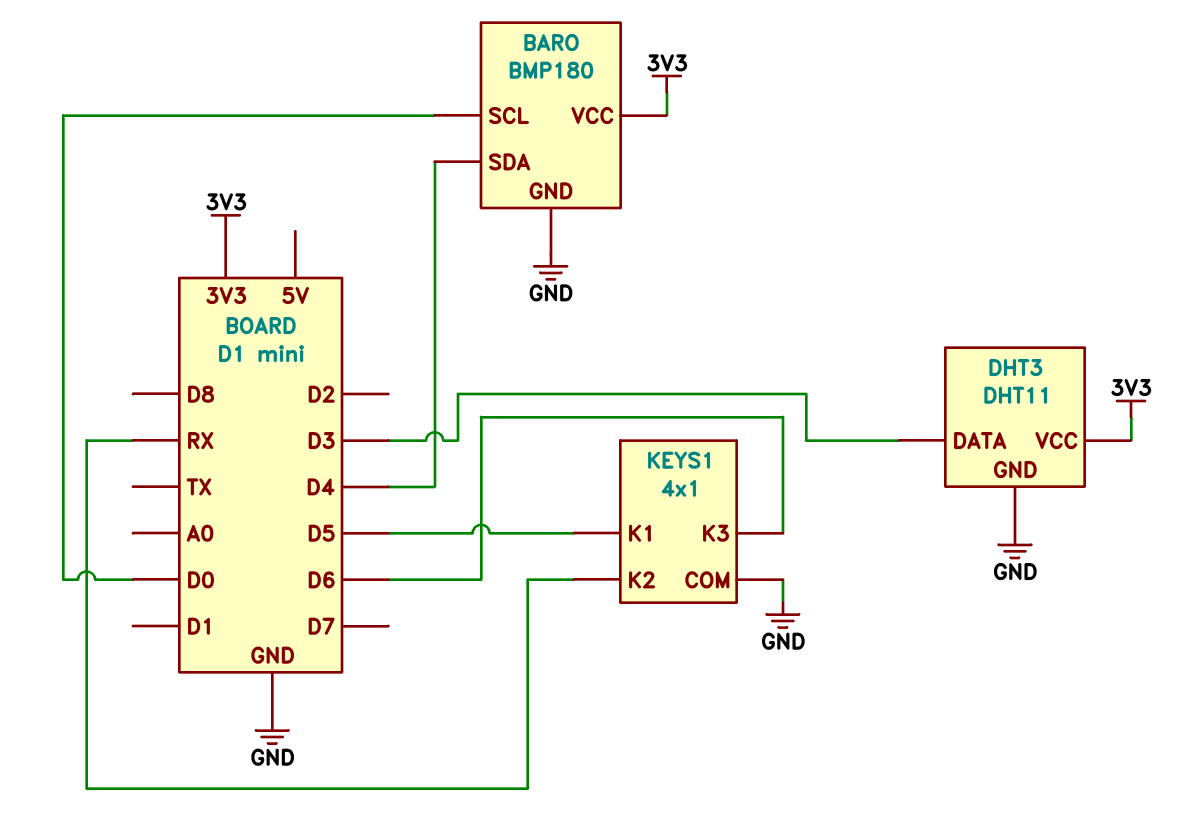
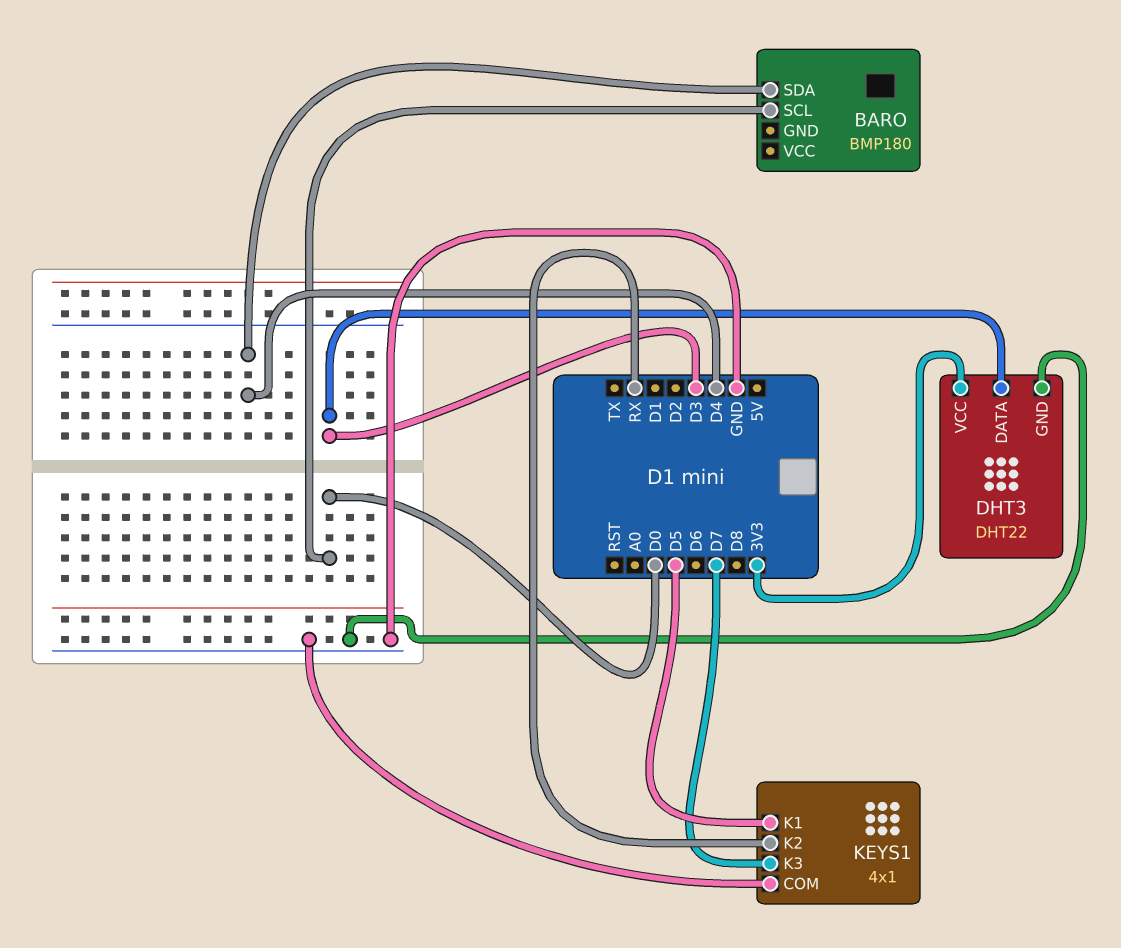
BARO pin GND: GND -> none
BARO pin VCC: 3V3 -> none
DHT3: DHT11 -> DHT22
KEYS1 pin K3: D6 -> D7

